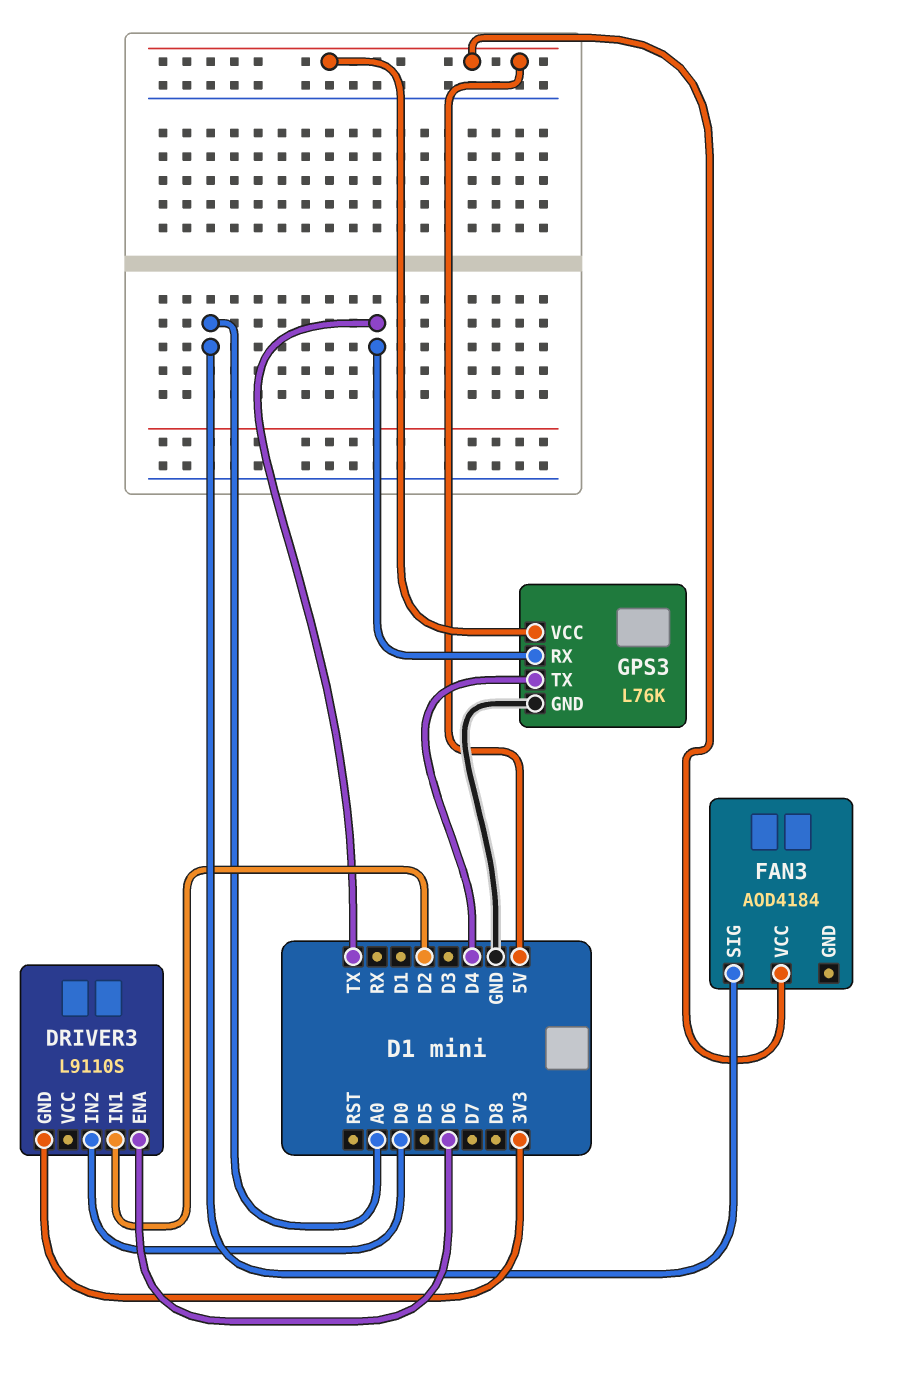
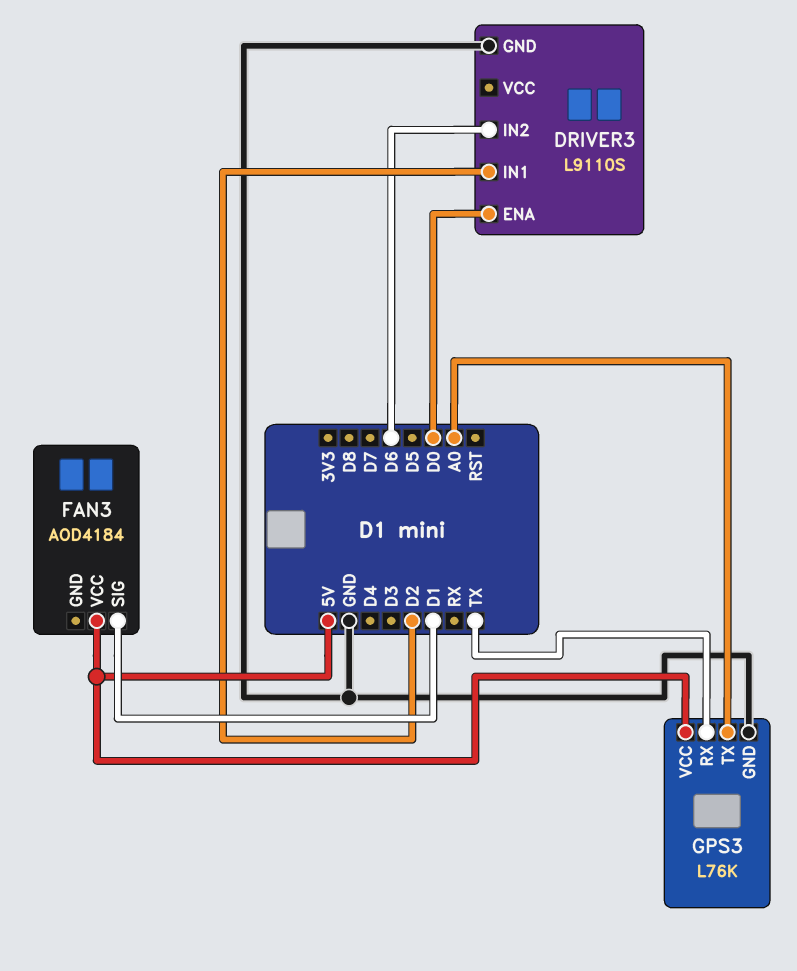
DRIVER3 pin ENA: D6 -> D0
DRIVER3 pin GND: 3V3 -> GND
DRIVER3 pin IN2: D0 -> D6
FAN3 pin SIG: A0 -> D1
GPS3 pin TX: D4 -> A0

